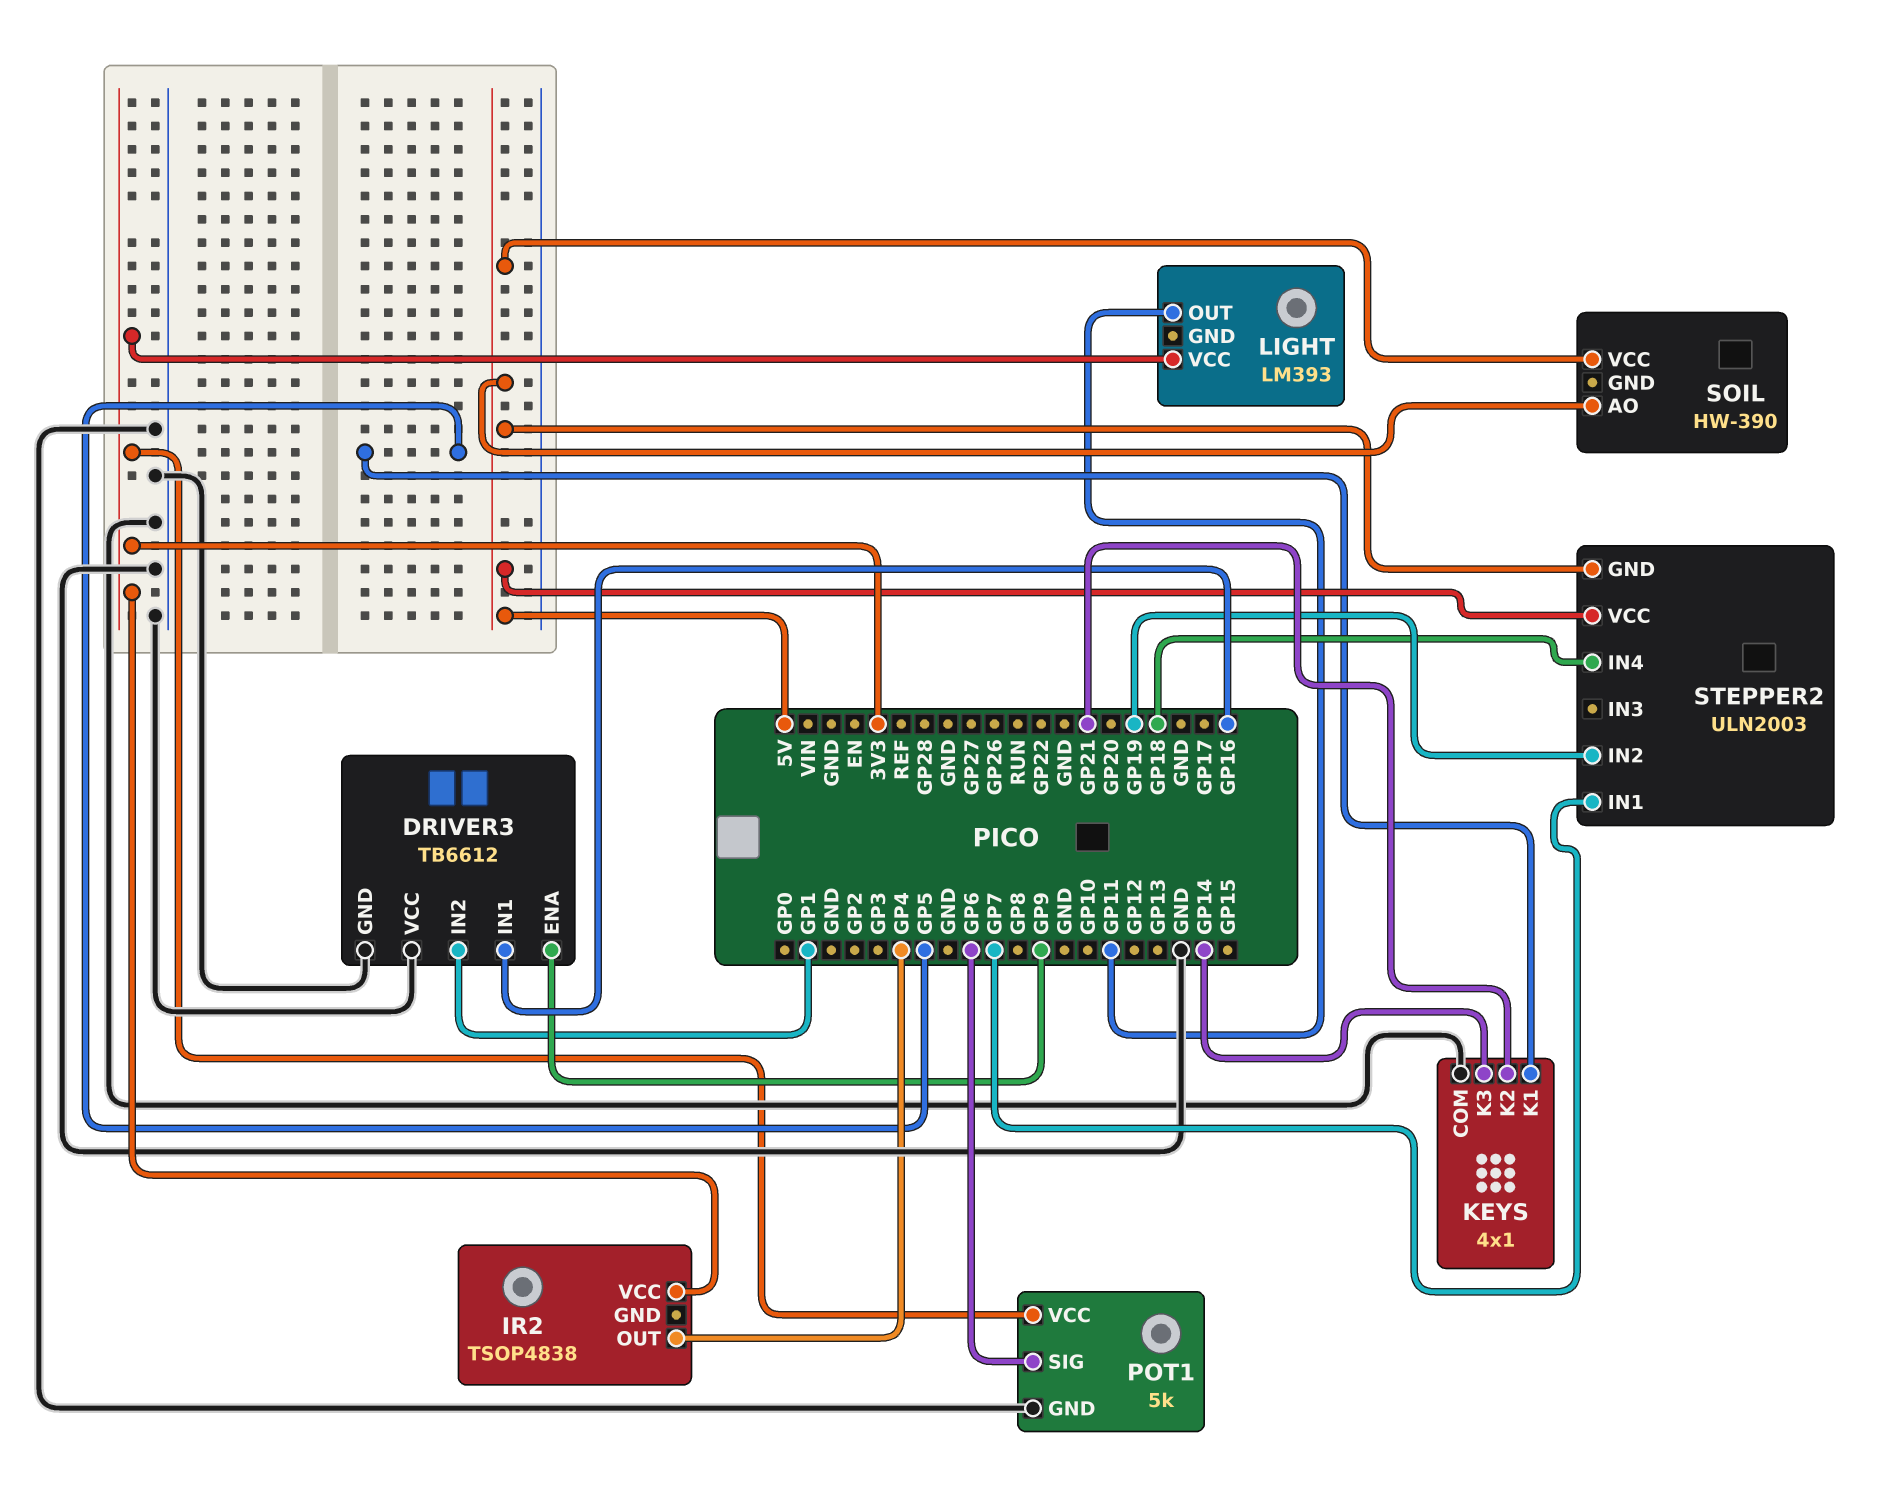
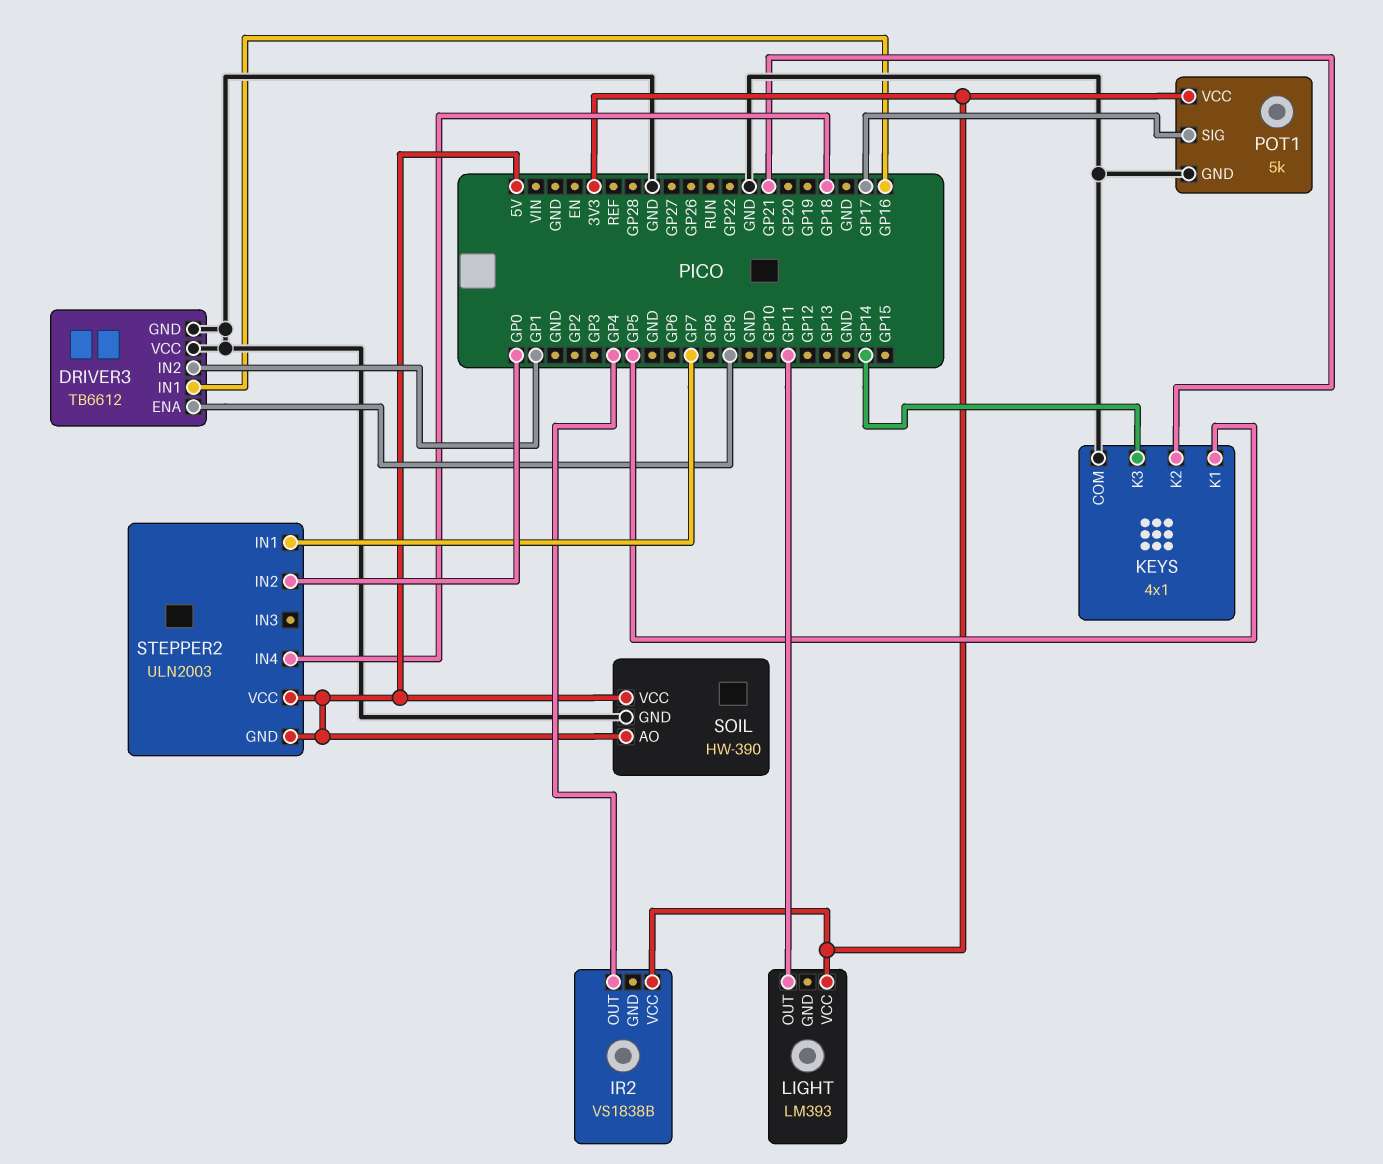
IR2: TSOP4838 -> VS1838B
POT1 pin SIG: GP6 -> GP17
SOIL pin GND: none -> GND
STEPPER2 pin IN2: GP19 -> GP0

